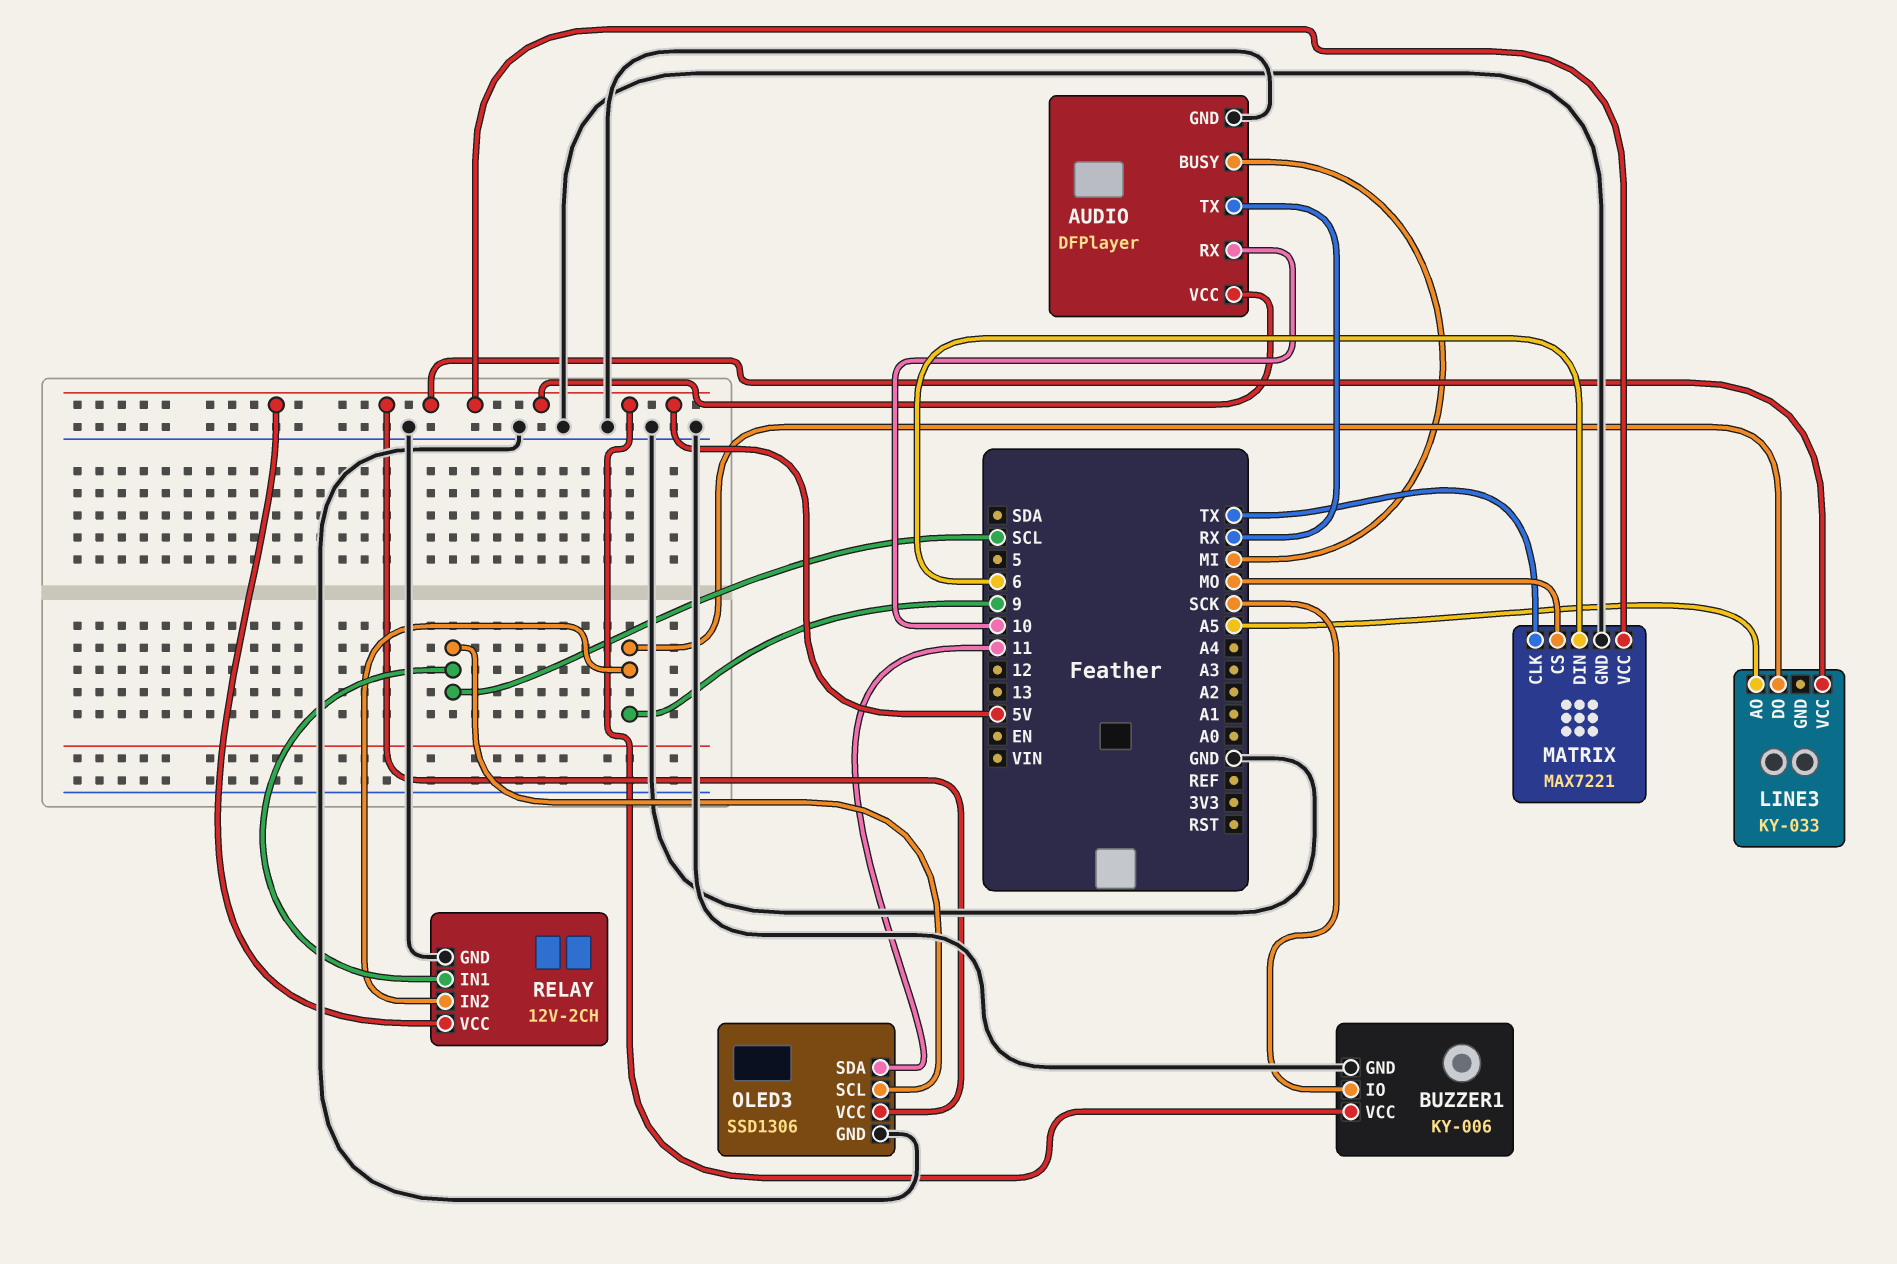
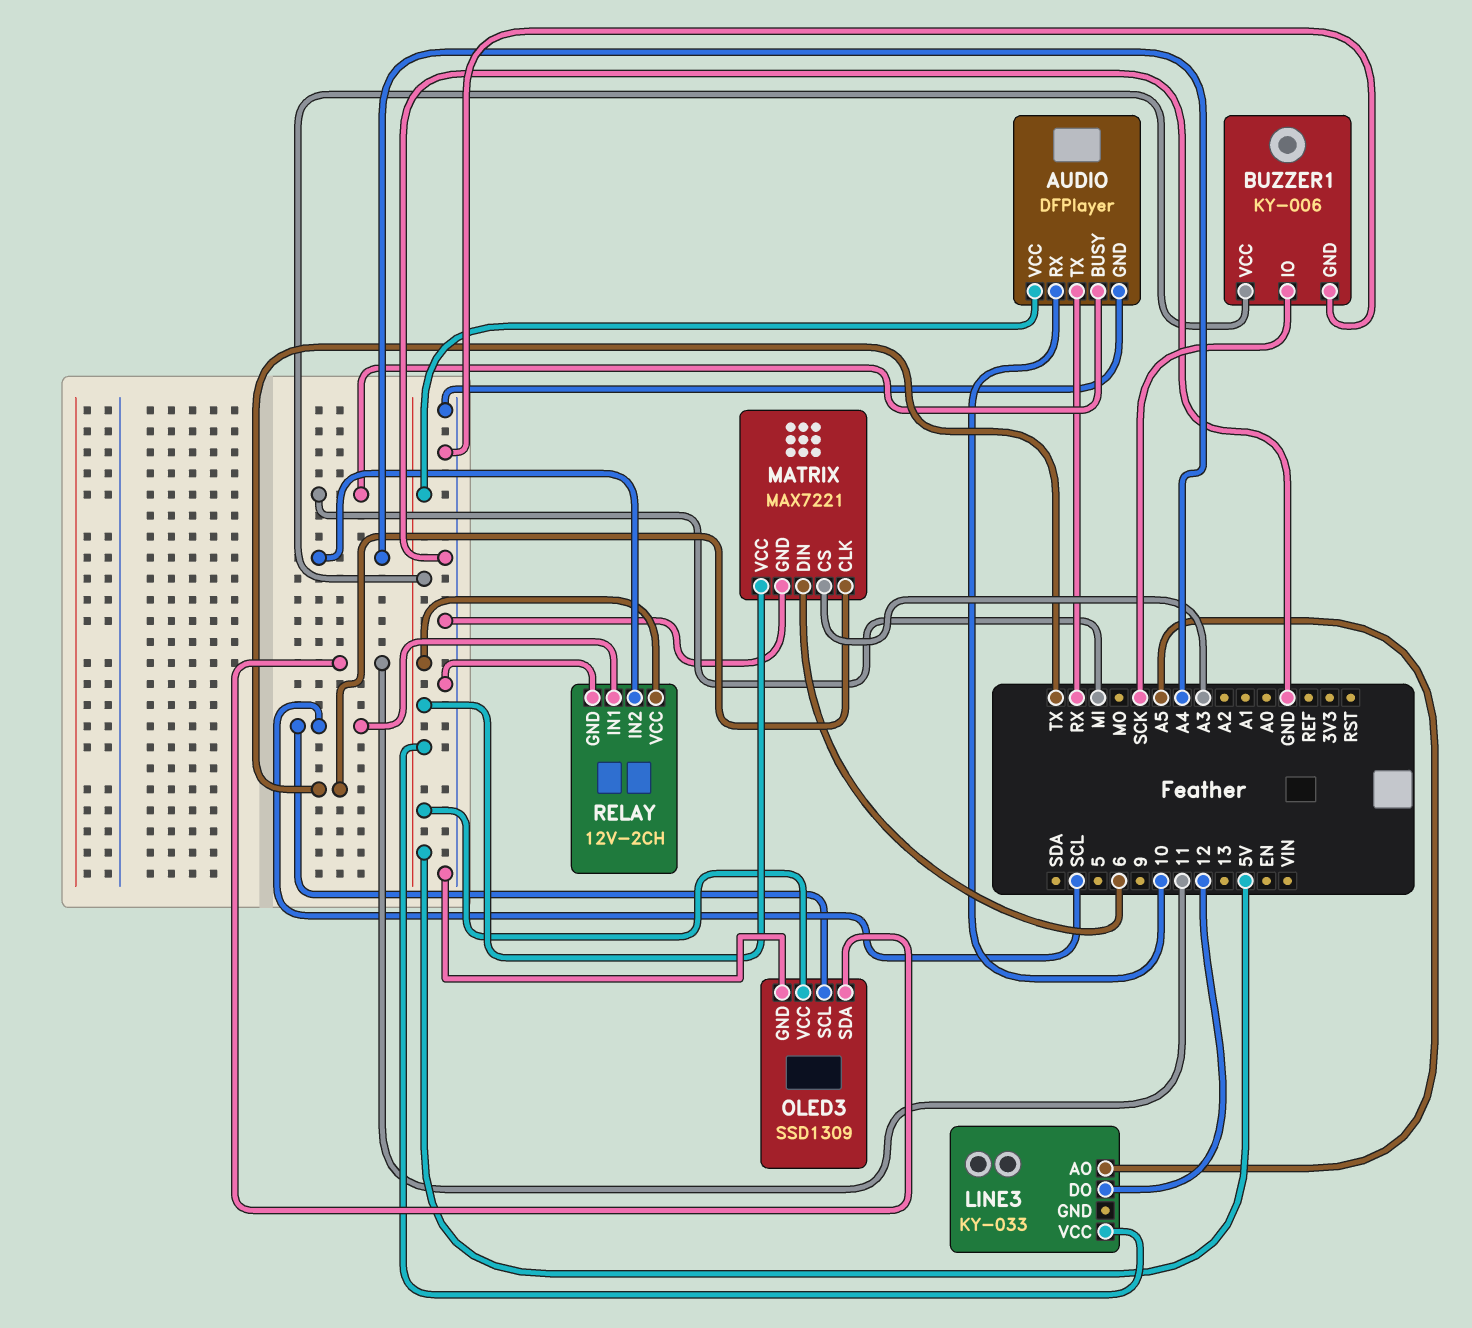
LINE3 pin DO: 9 -> 12
MATRIX pin CS: MO -> A3
OLED3: SSD1306 -> SSD1309
RELAY pin IN2: 9 -> A4

